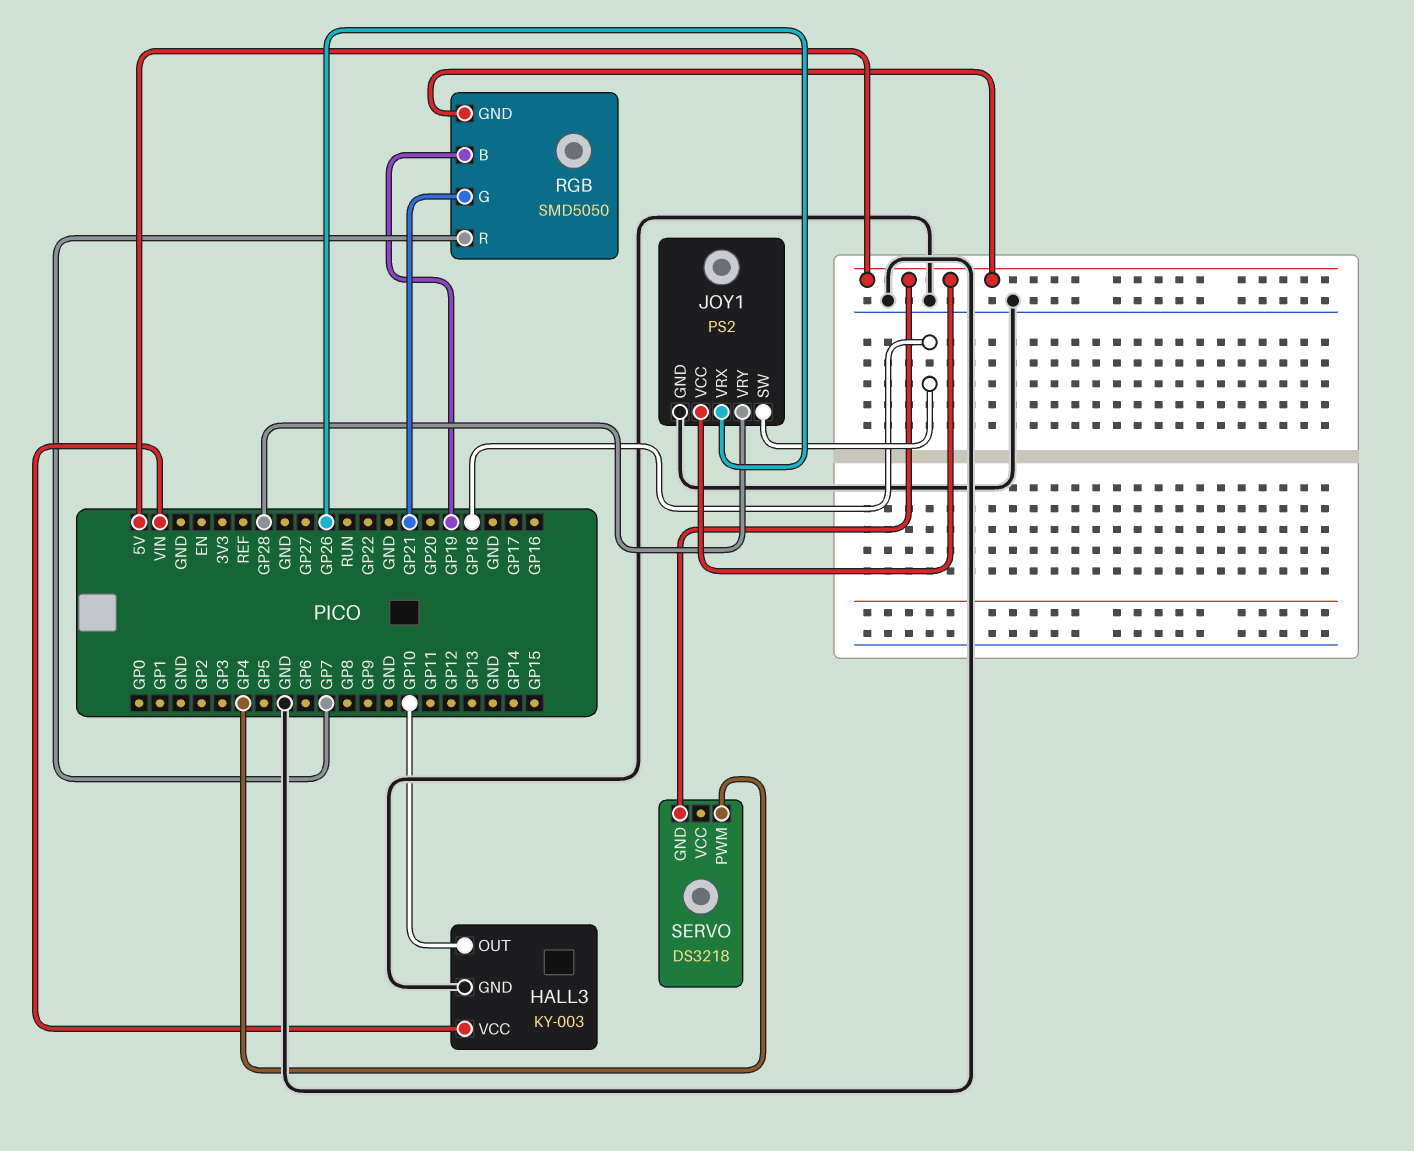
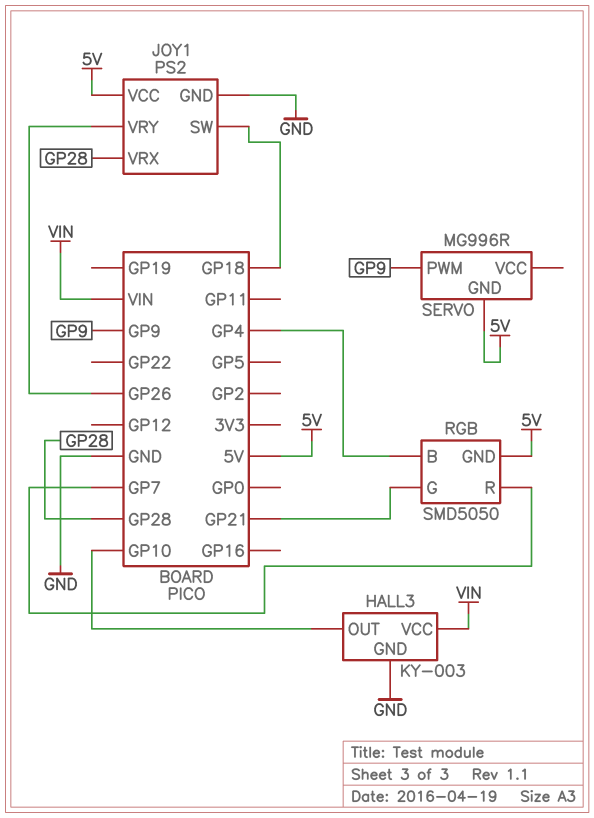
JOY1 pin VRX: GP26 -> GP28
JOY1 pin VRY: GP28 -> GP26
RGB pin B: GP19 -> GP4
SERVO: DS3218 -> MG996R
SERVO pin PWM: GP4 -> GP9

